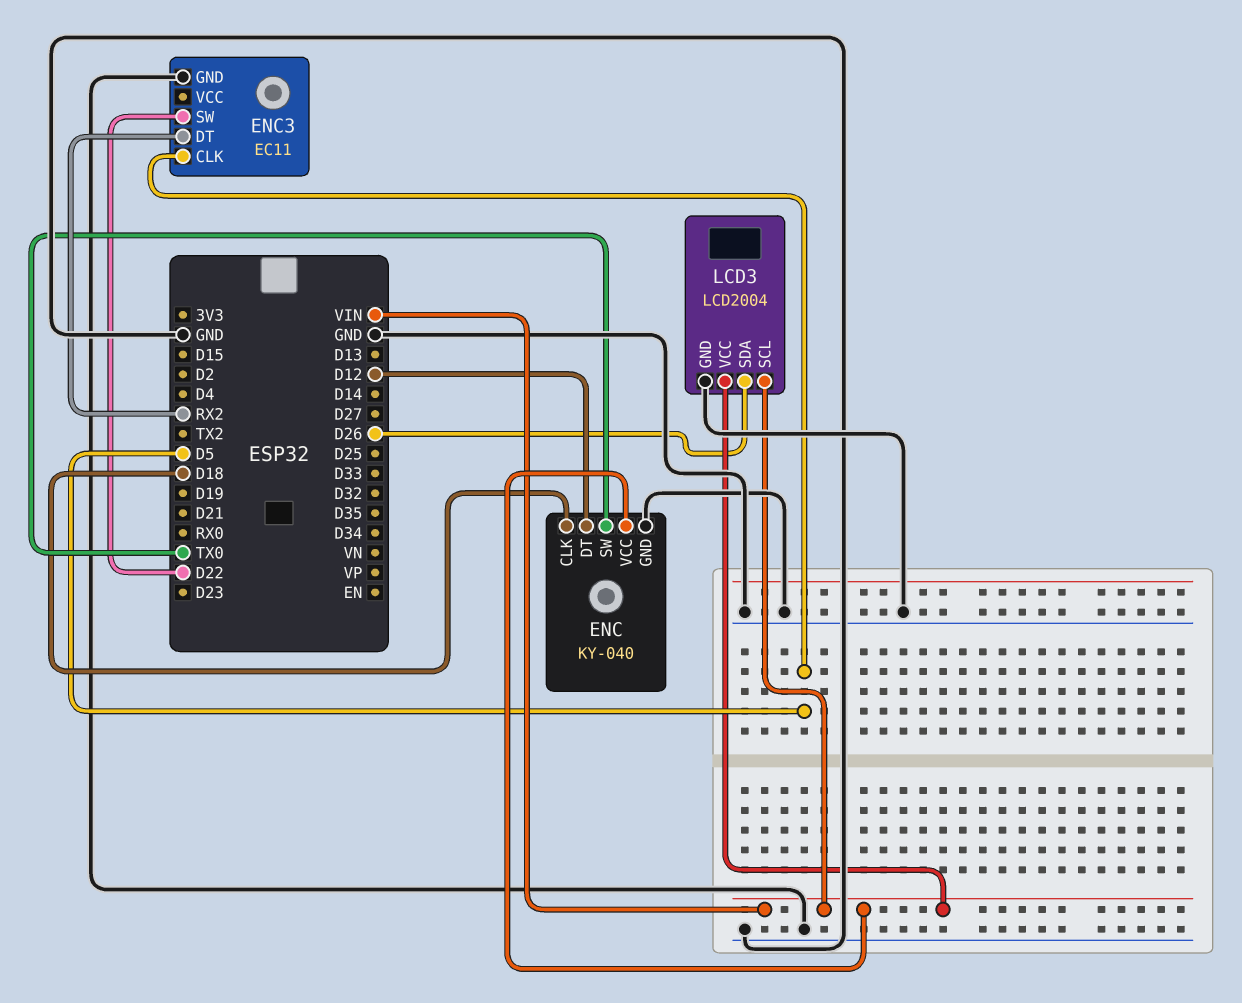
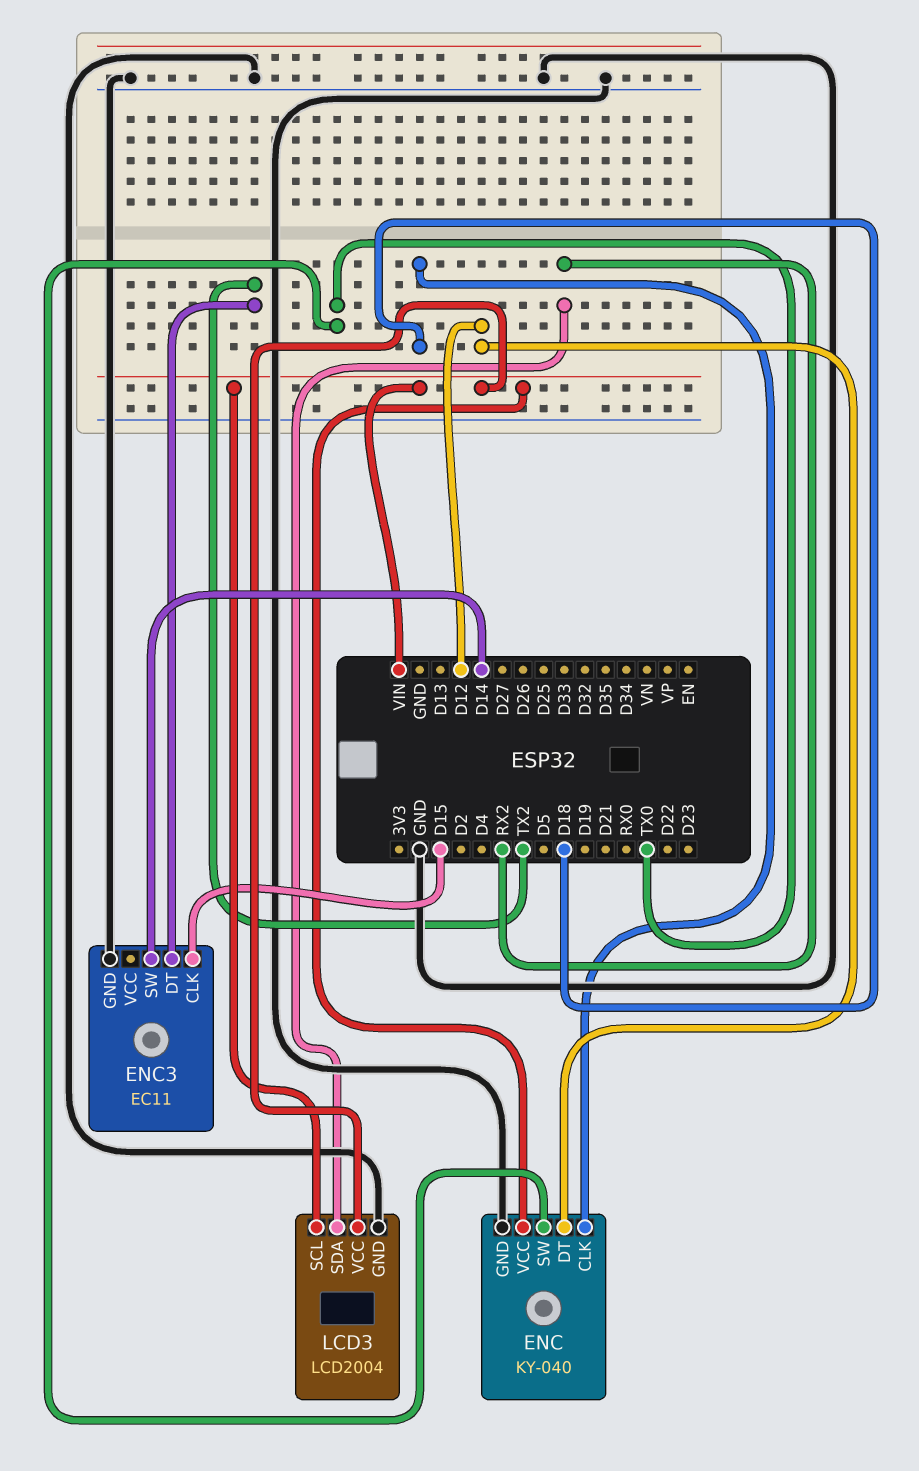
ENC3 pin CLK: D5 -> D15
ENC3 pin DT: RX2 -> TX2
ENC3 pin SW: D22 -> D14
LCD3 pin SDA: D26 -> RX2

